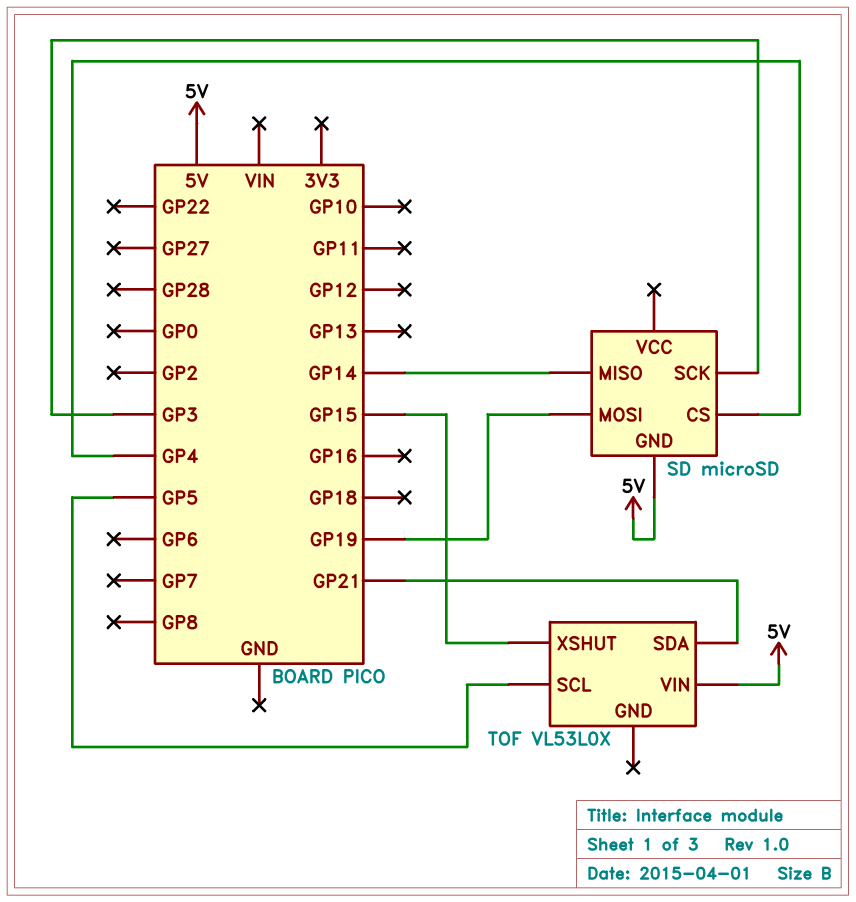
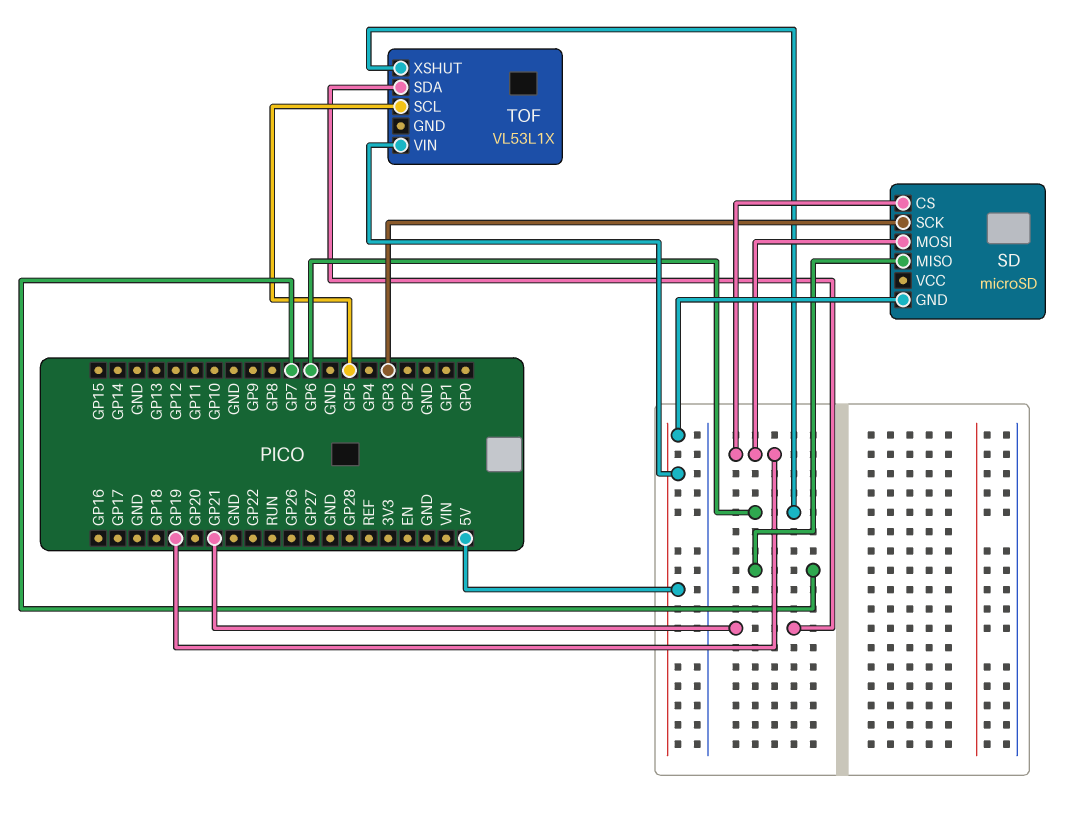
SD pin CS: GP4 -> GP19
SD pin MISO: GP14 -> GP7
TOF: VL53L0X -> VL53L1X
TOF pin XSHUT: GP15 -> GP6

